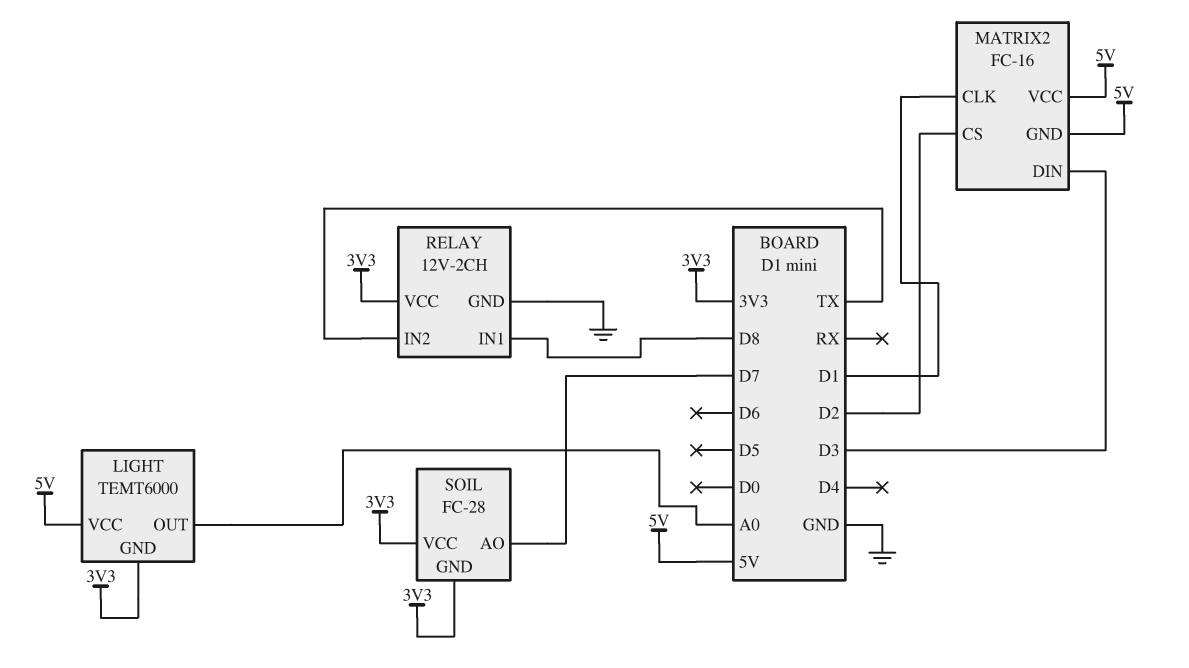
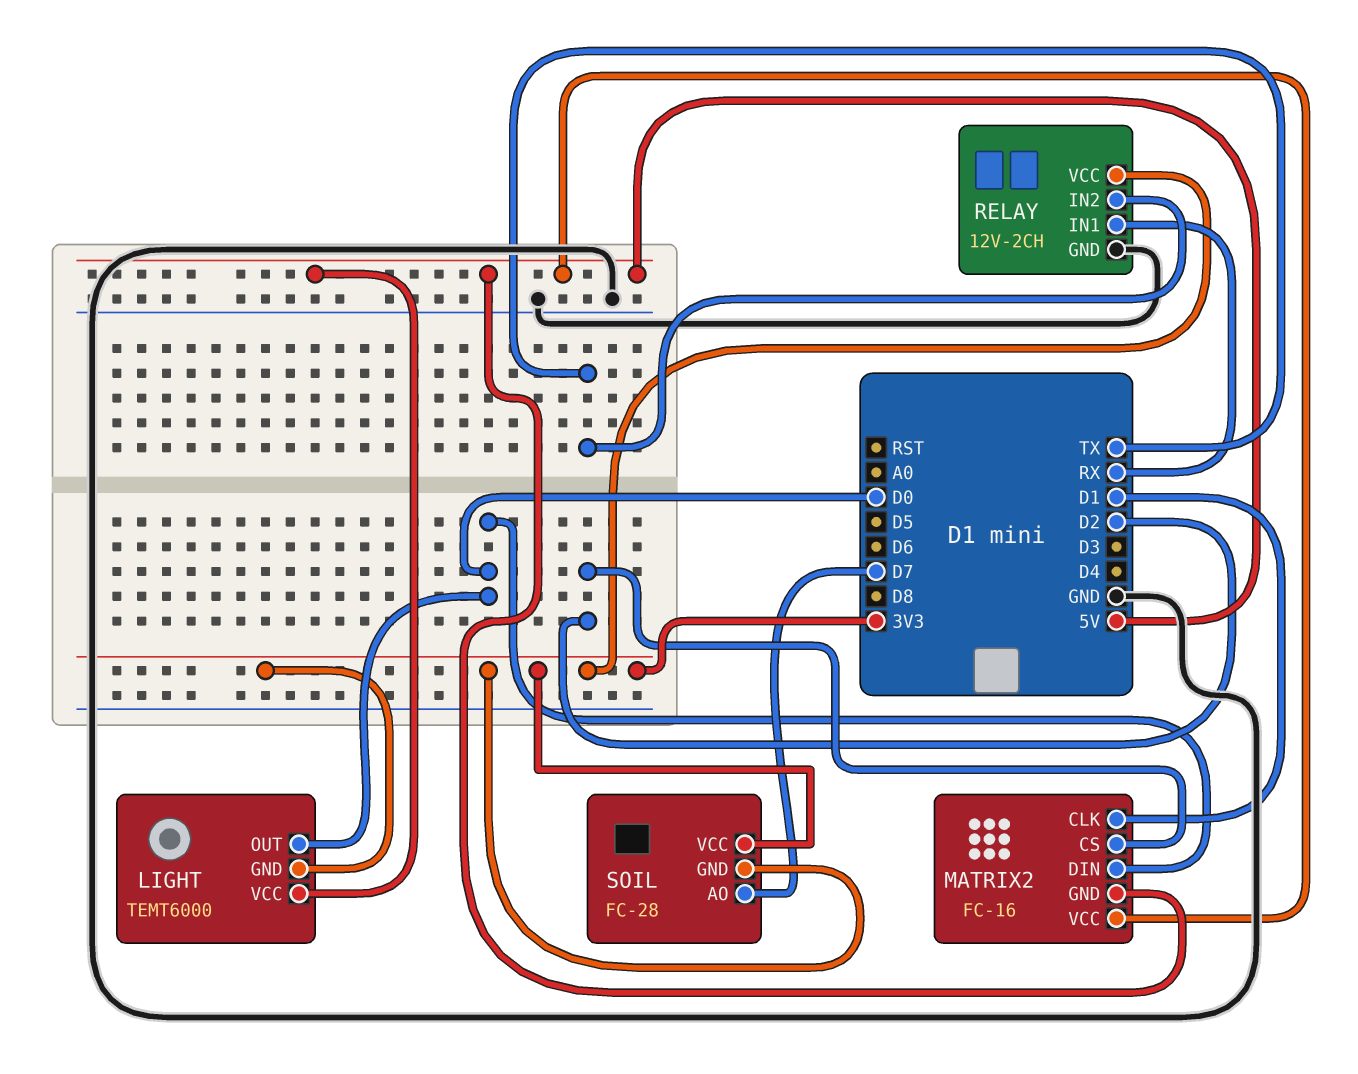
LIGHT pin OUT: A0 -> D0
MATRIX2 pin DIN: D3 -> D0
RELAY pin IN1: D8 -> RX

